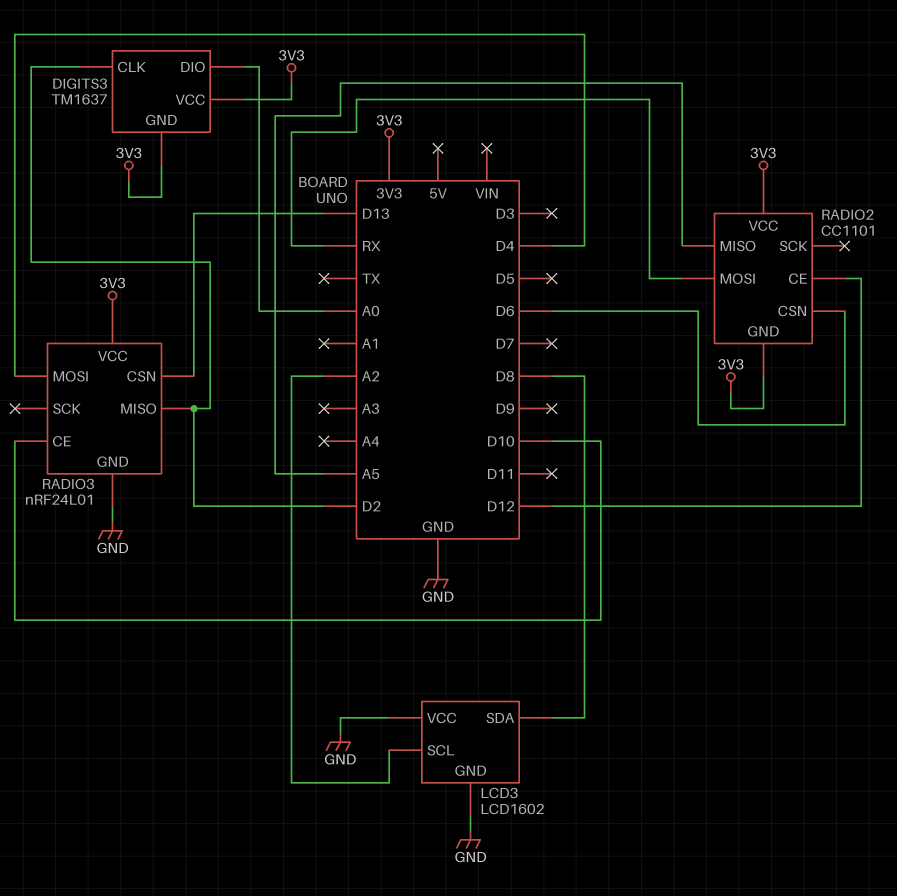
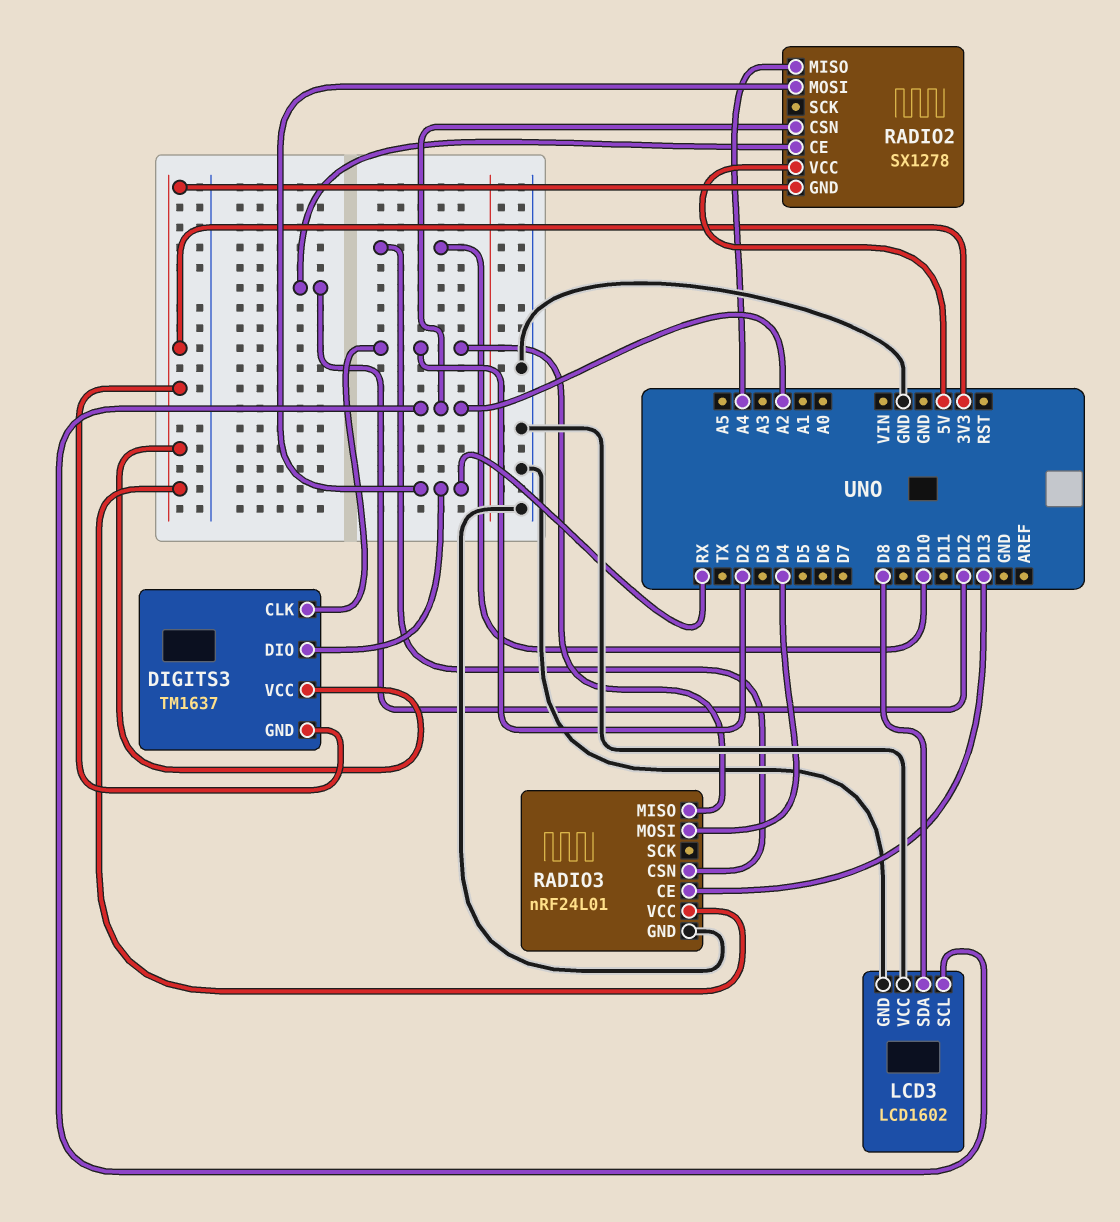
DIGITS3 pin DIO: A0 -> RX
RADIO2: CC1101 -> SX1278
RADIO2 pin CSN: D6 -> A2
RADIO2 pin MISO: A5 -> A4
RADIO2 pin VCC: 3V3 -> 5V
RADIO3 pin CE: D10 -> D13
RADIO3 pin CSN: D13 -> D10

